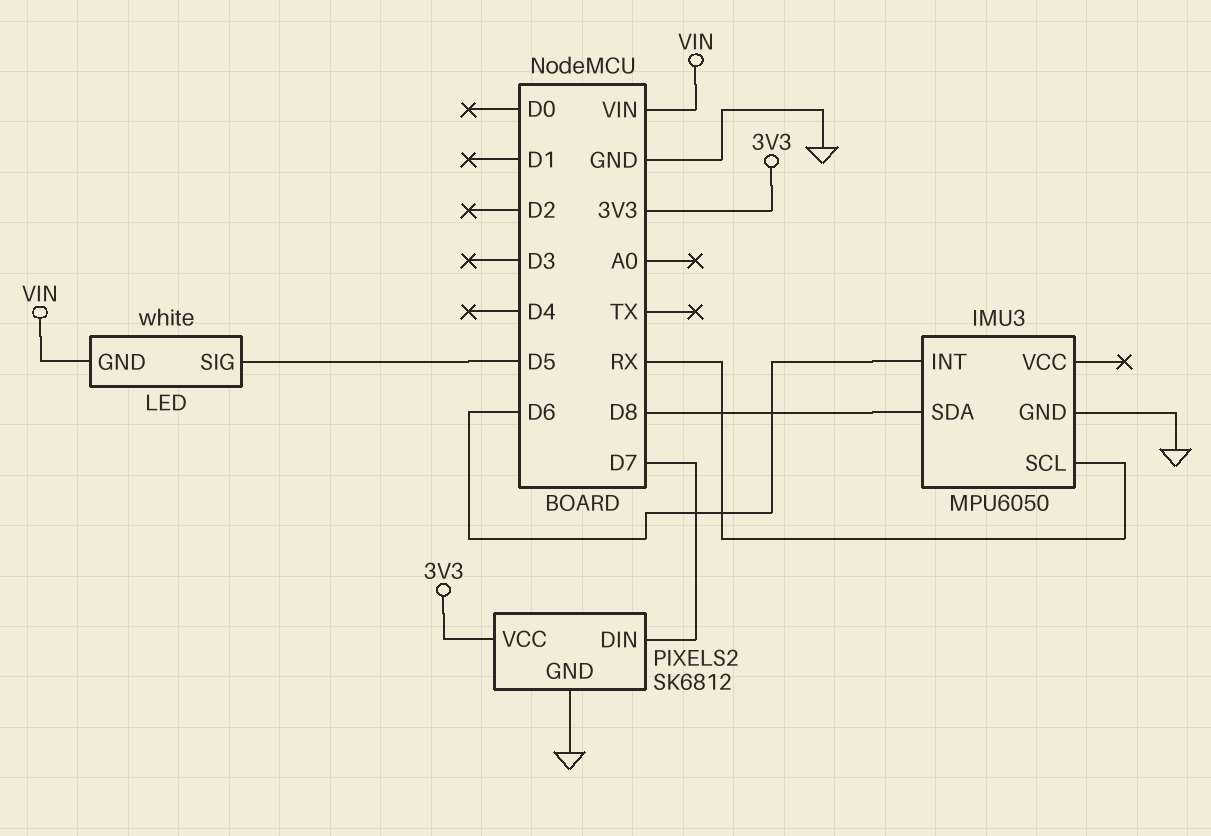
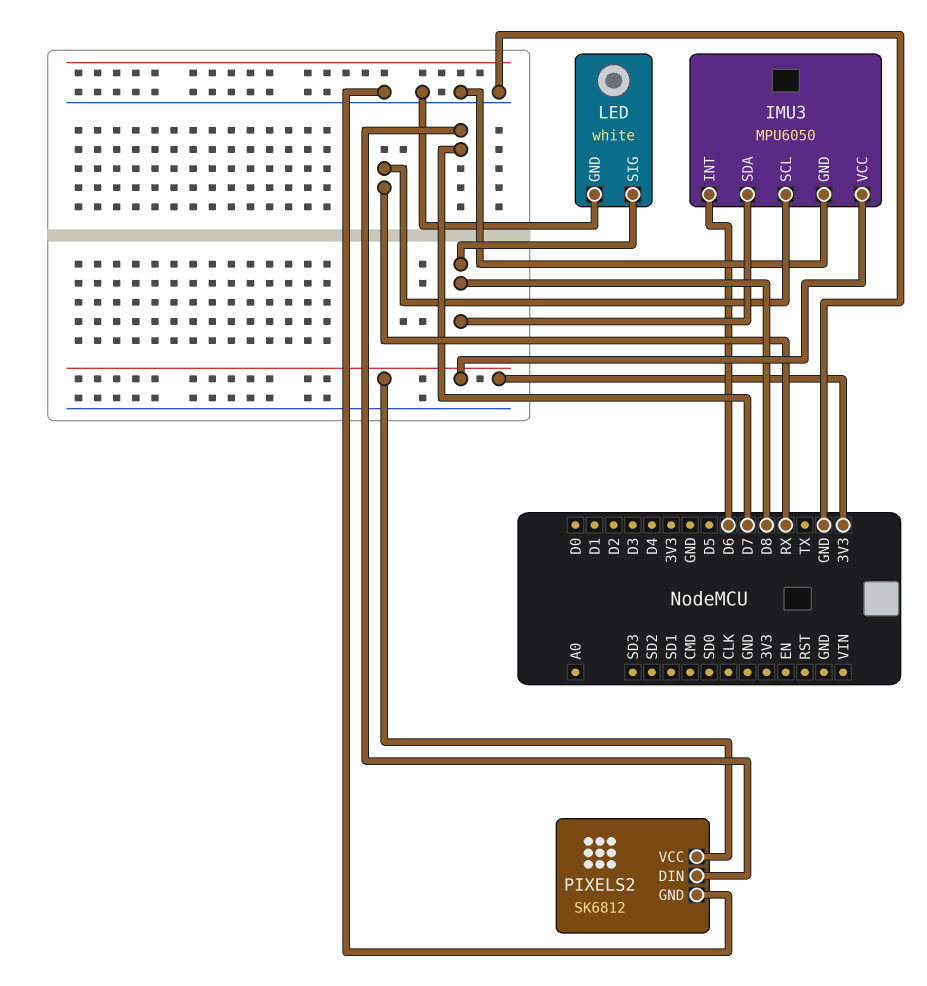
IMU3 pin VCC: none -> 3V3
LED pin GND: VIN -> GND
LED pin SIG: D5 -> D8

